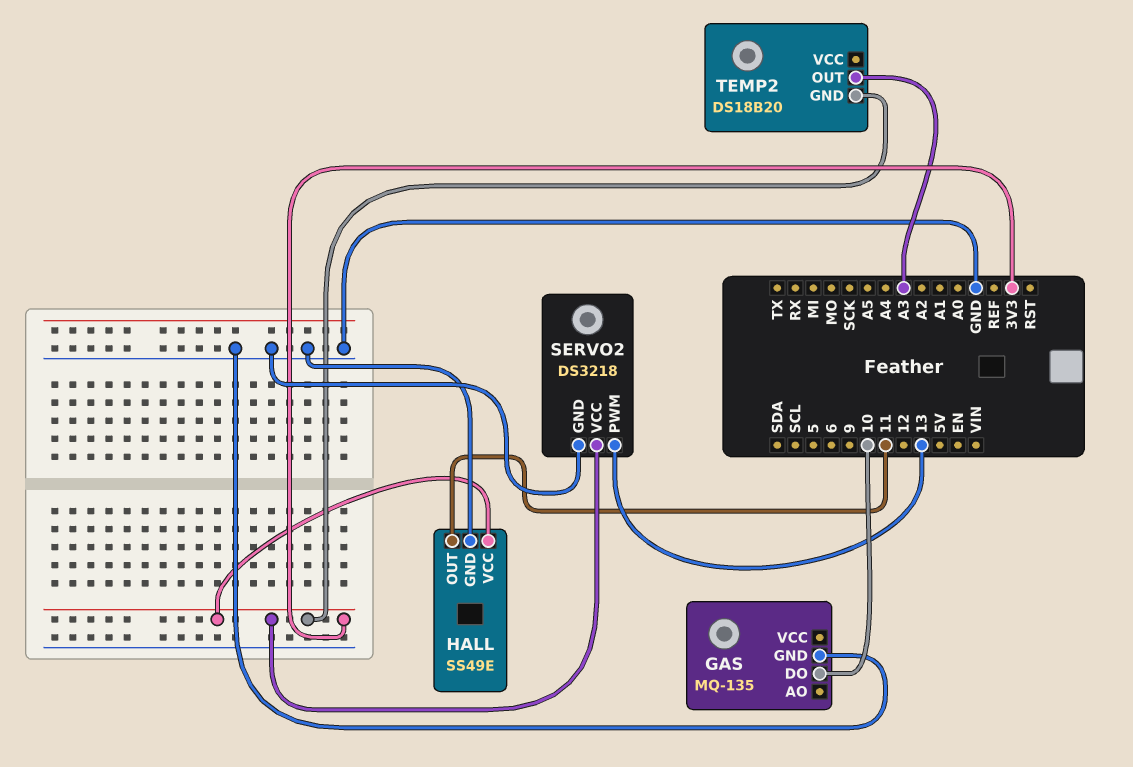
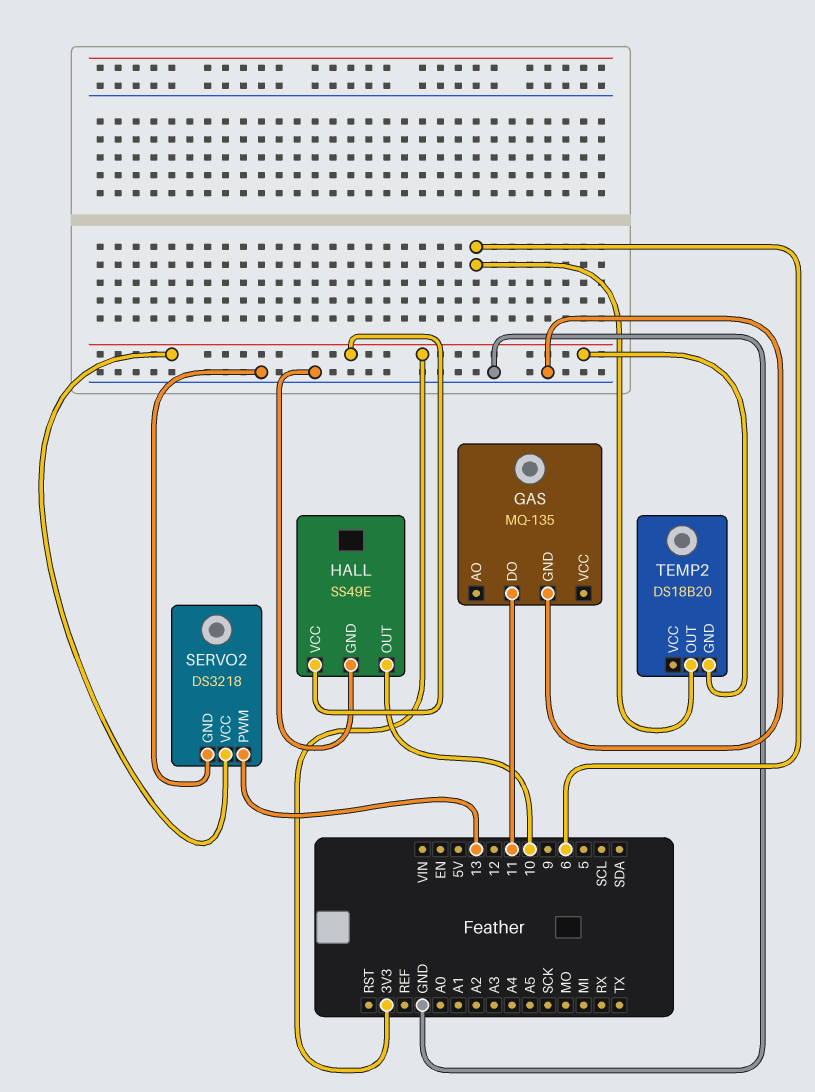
GAS pin DO: 10 -> 11
HALL pin OUT: 11 -> 10
TEMP2 pin OUT: A3 -> 6

